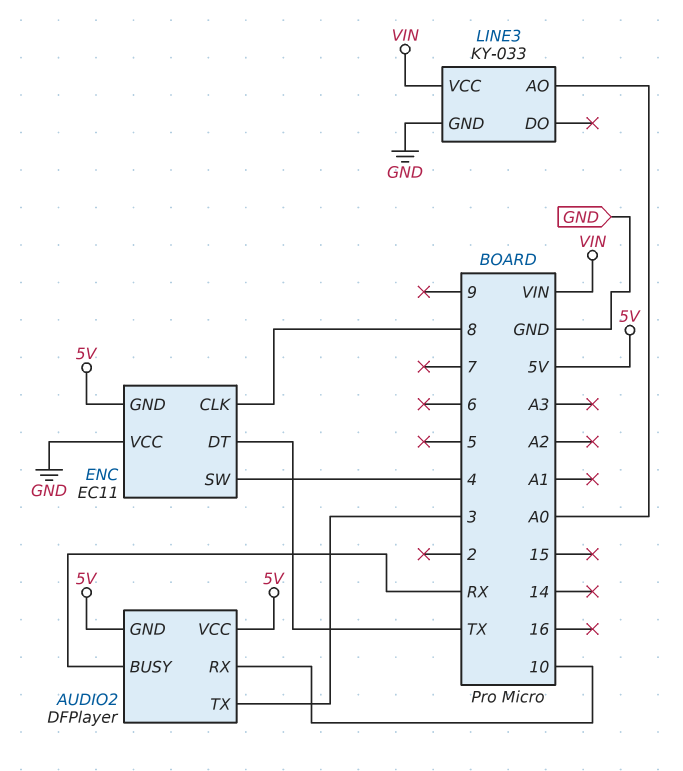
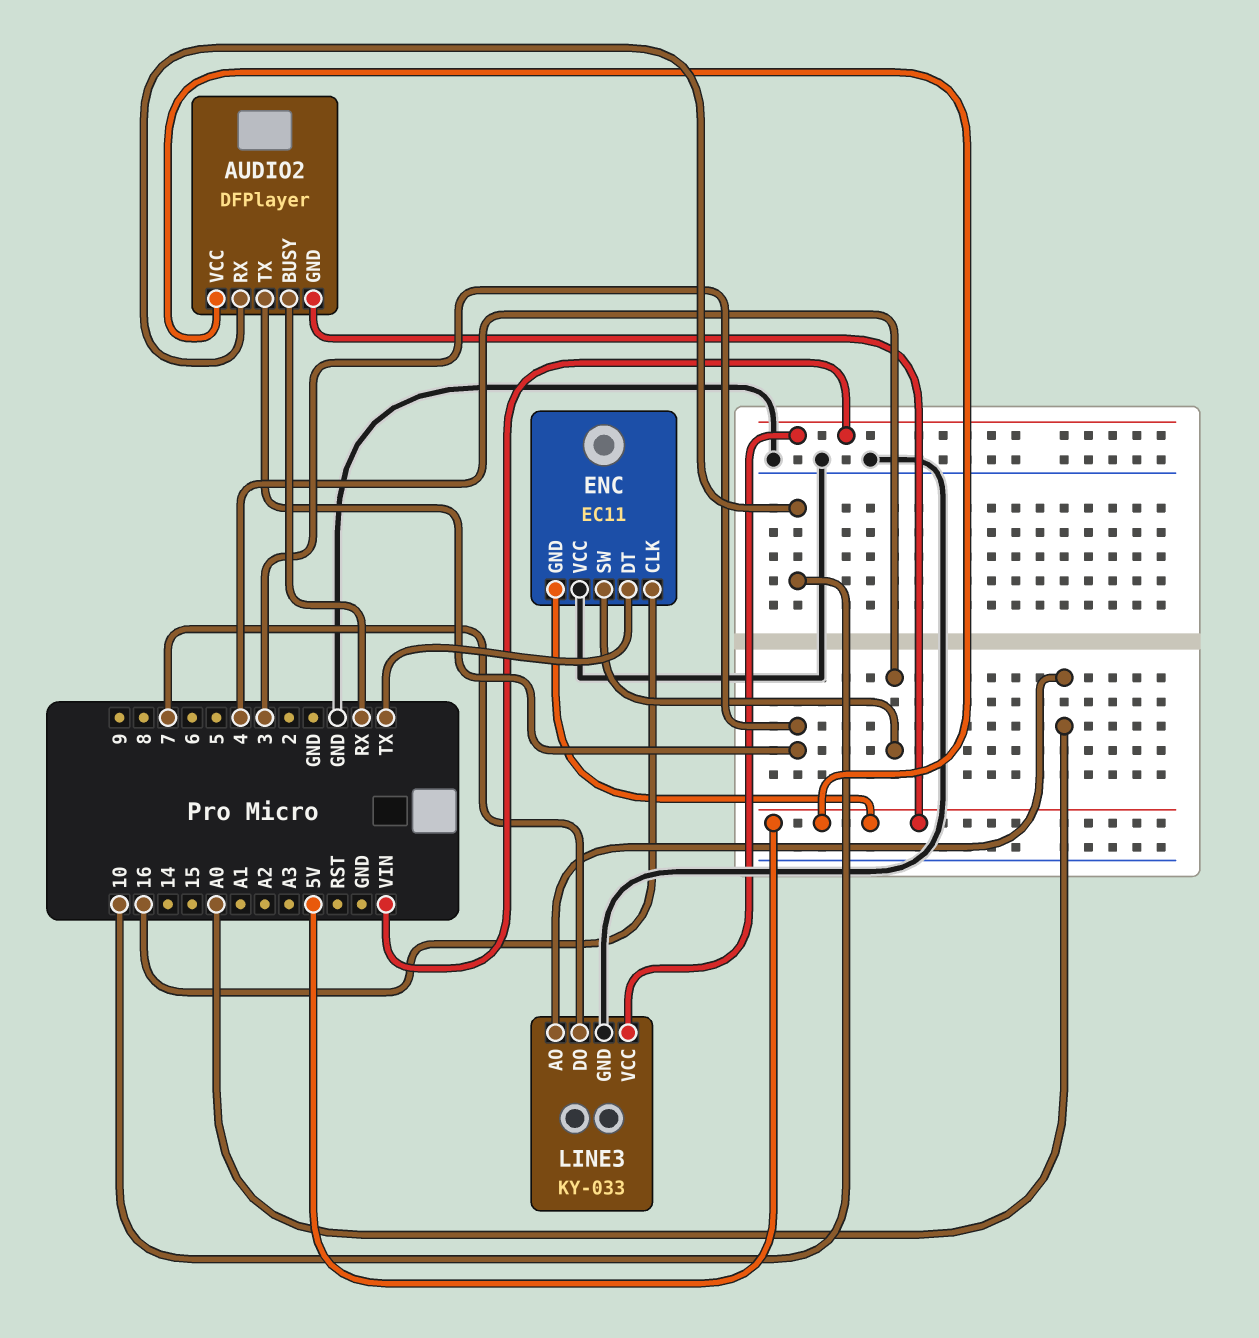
ENC pin CLK: 8 -> 16
LINE3 pin DO: none -> 7

